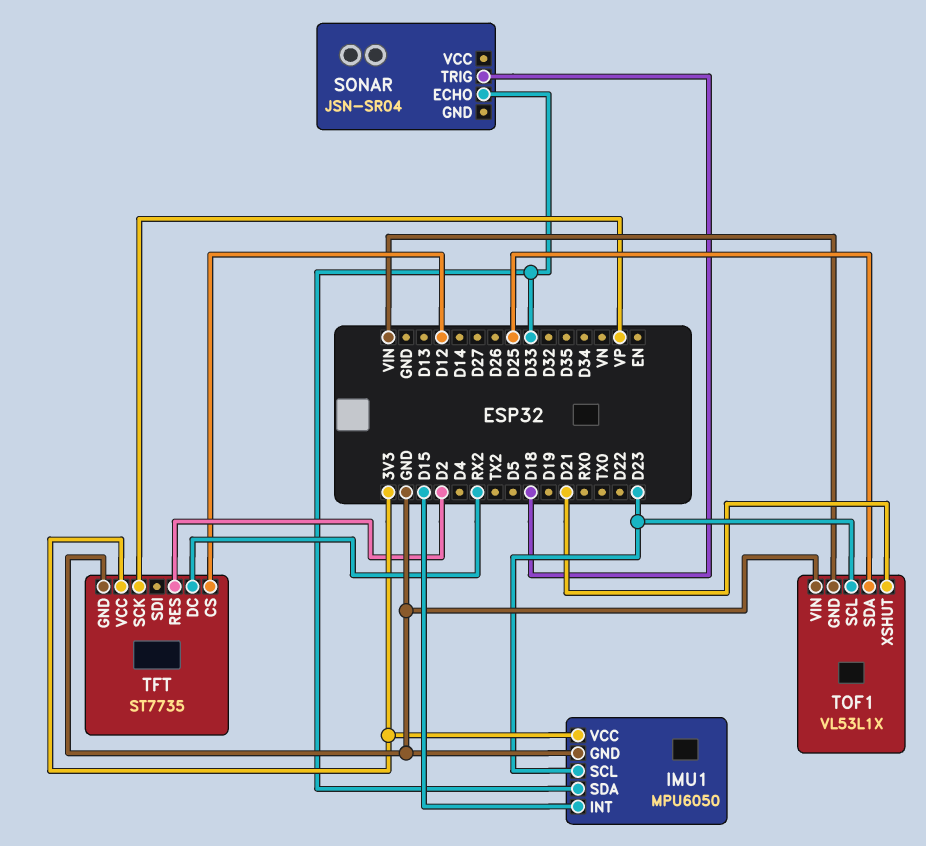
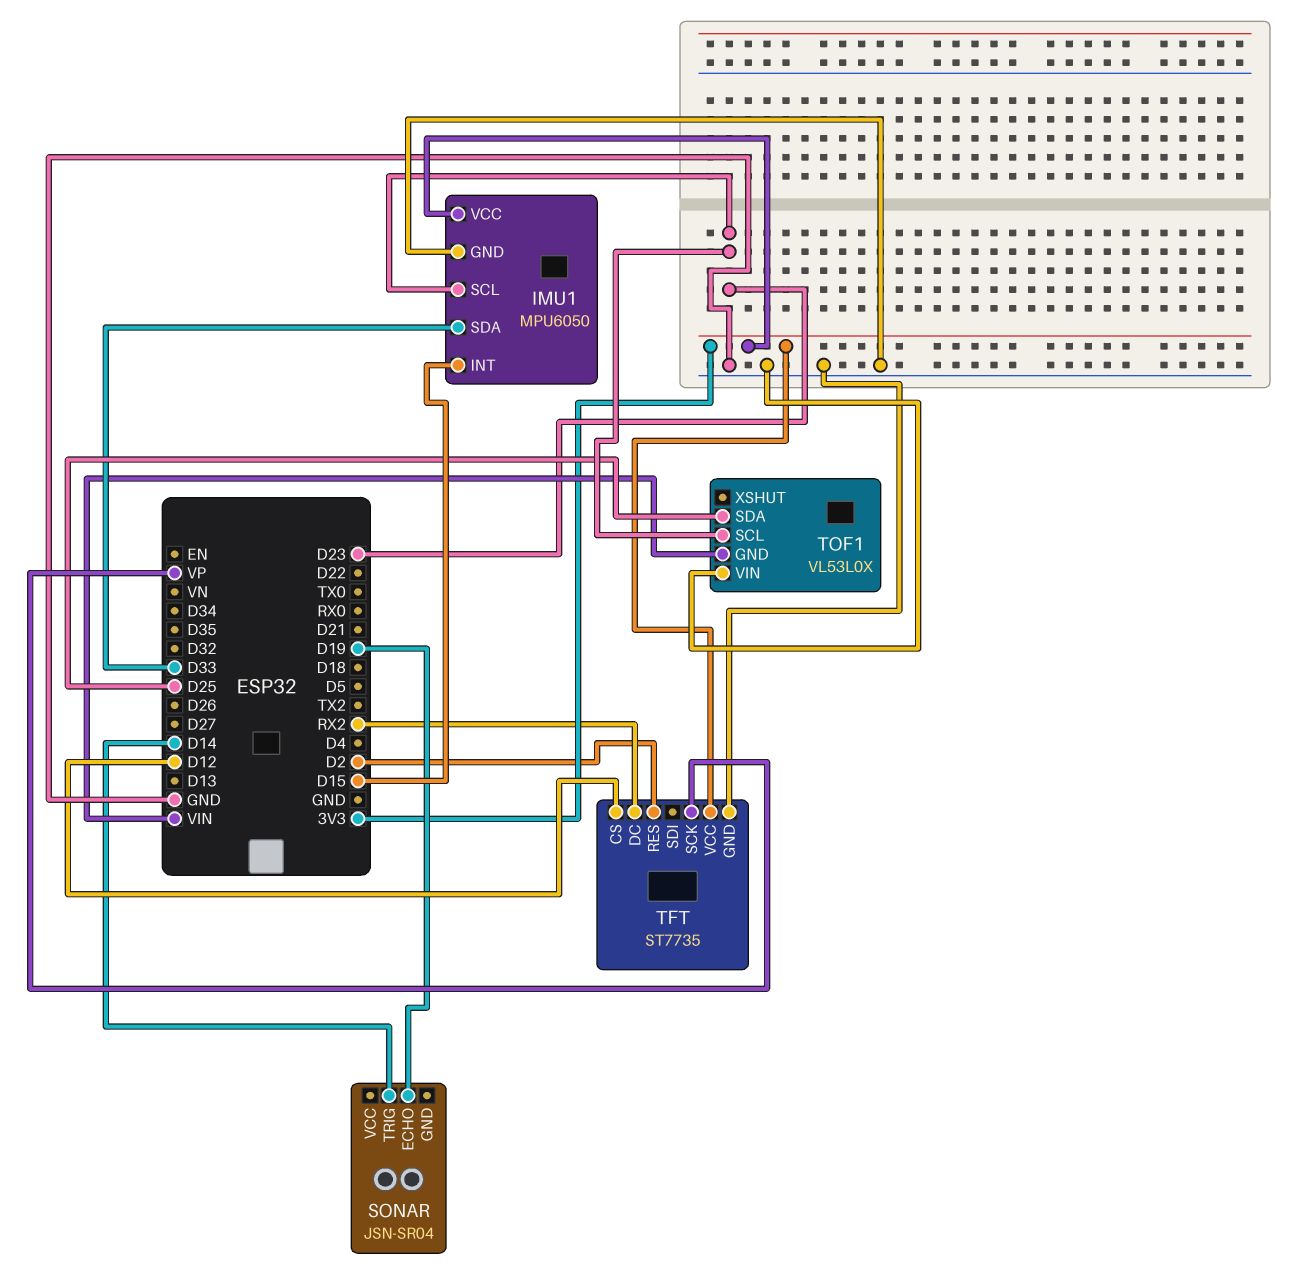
SONAR pin ECHO: D33 -> D19
SONAR pin TRIG: D18 -> D14
TOF1: VL53L1X -> VL53L0X
TOF1 pin XSHUT: D21 -> none

